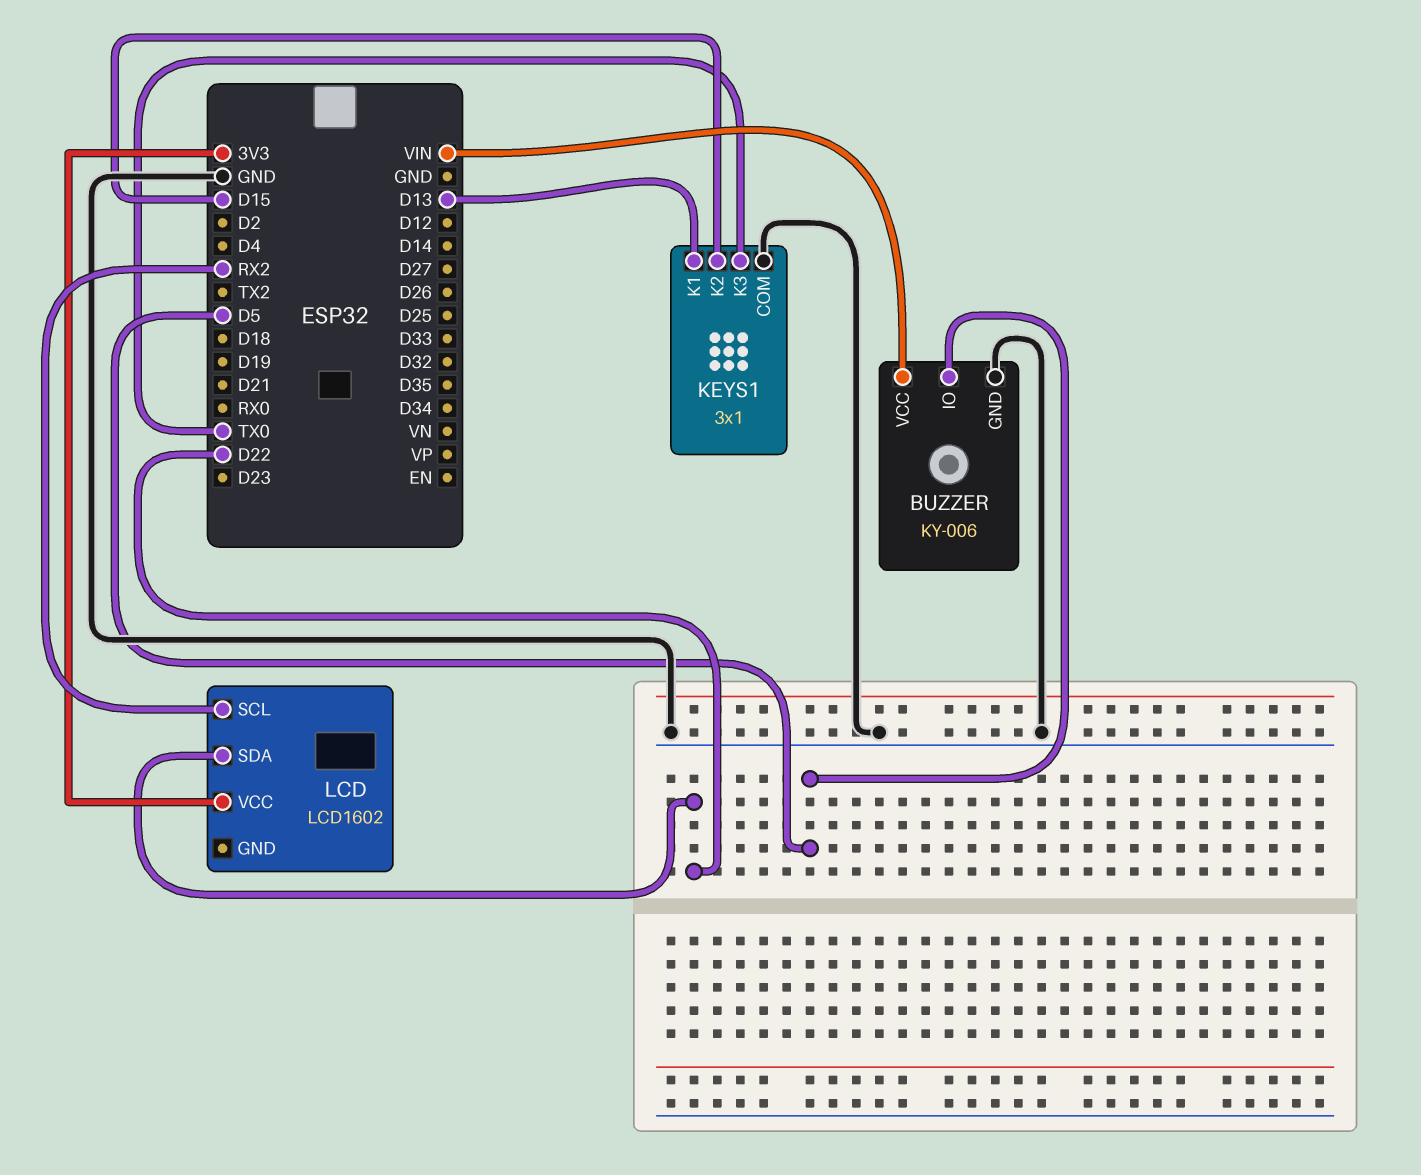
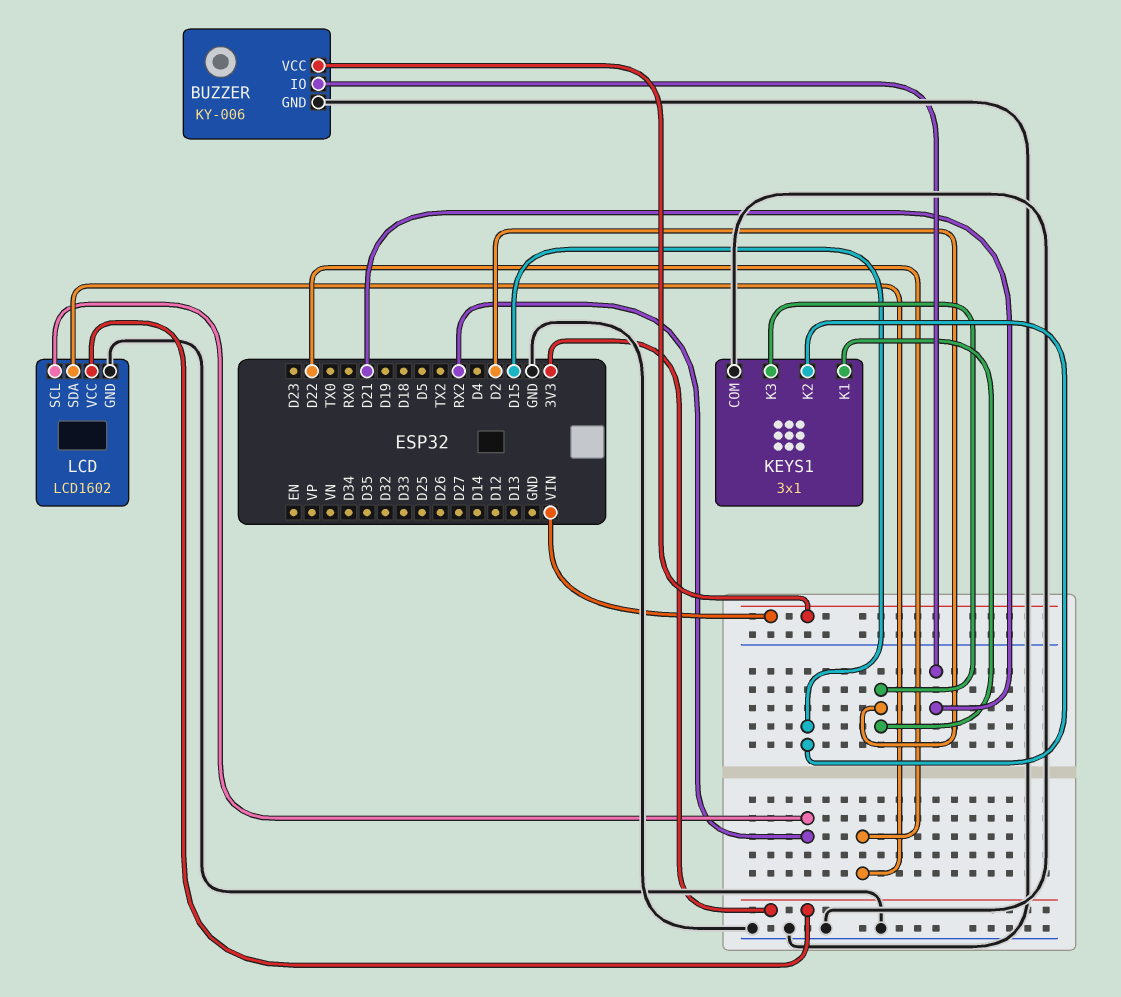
BUZZER pin IO: D5 -> D21
KEYS1 pin K1: D13 -> D2
KEYS1 pin K3: TX0 -> D2
LCD pin GND: none -> GND

